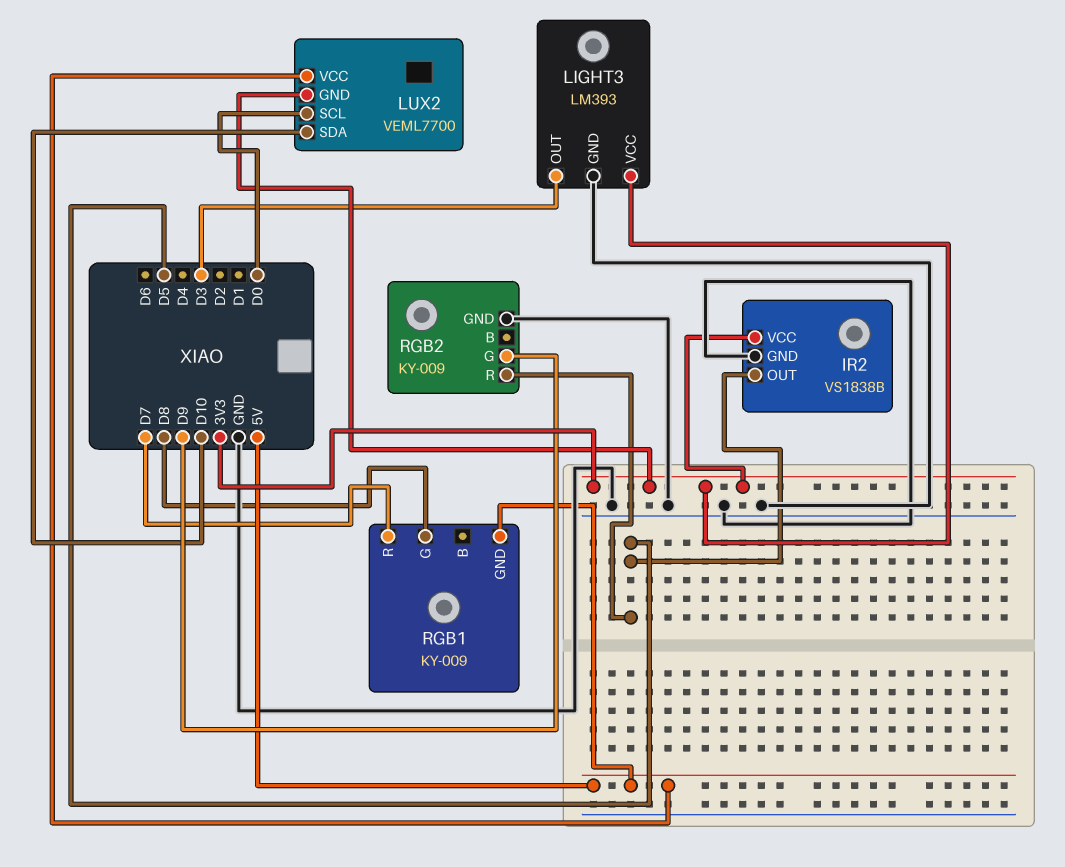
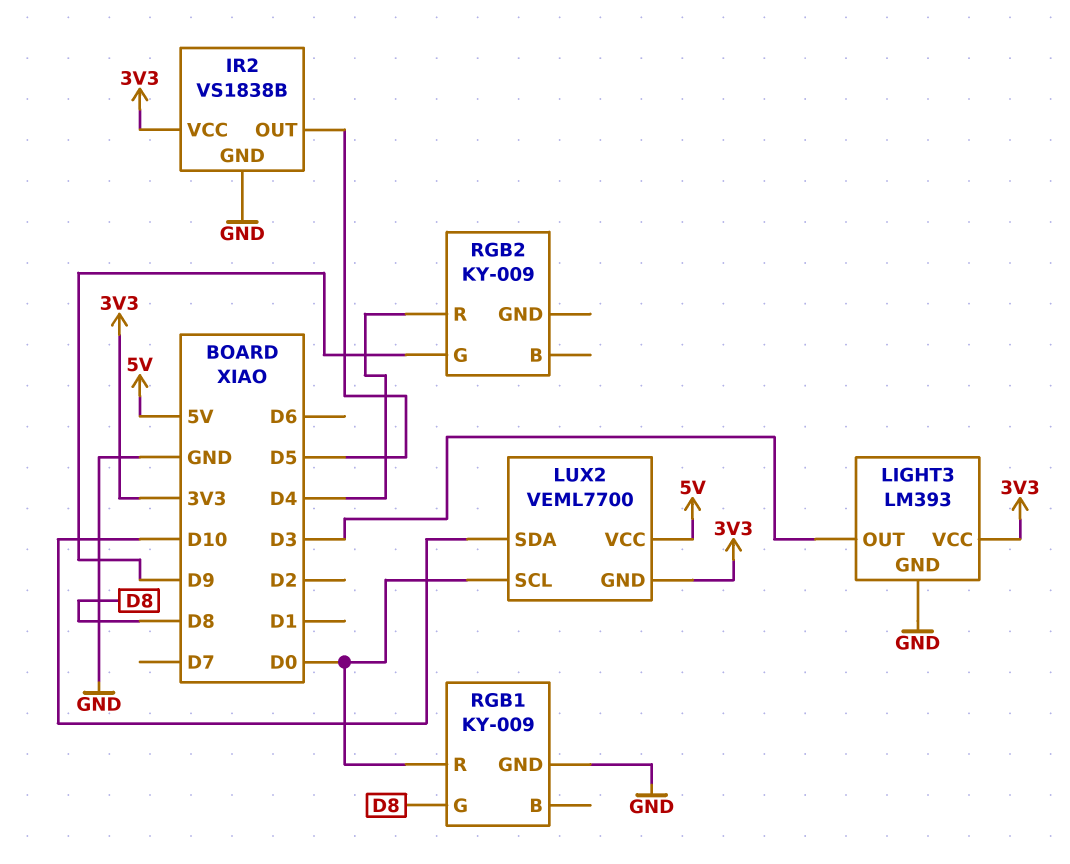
RGB1 pin GND: 5V -> GND
RGB1 pin R: D7 -> D0
RGB2 pin GND: GND -> none
RGB2 pin R: D5 -> D4

